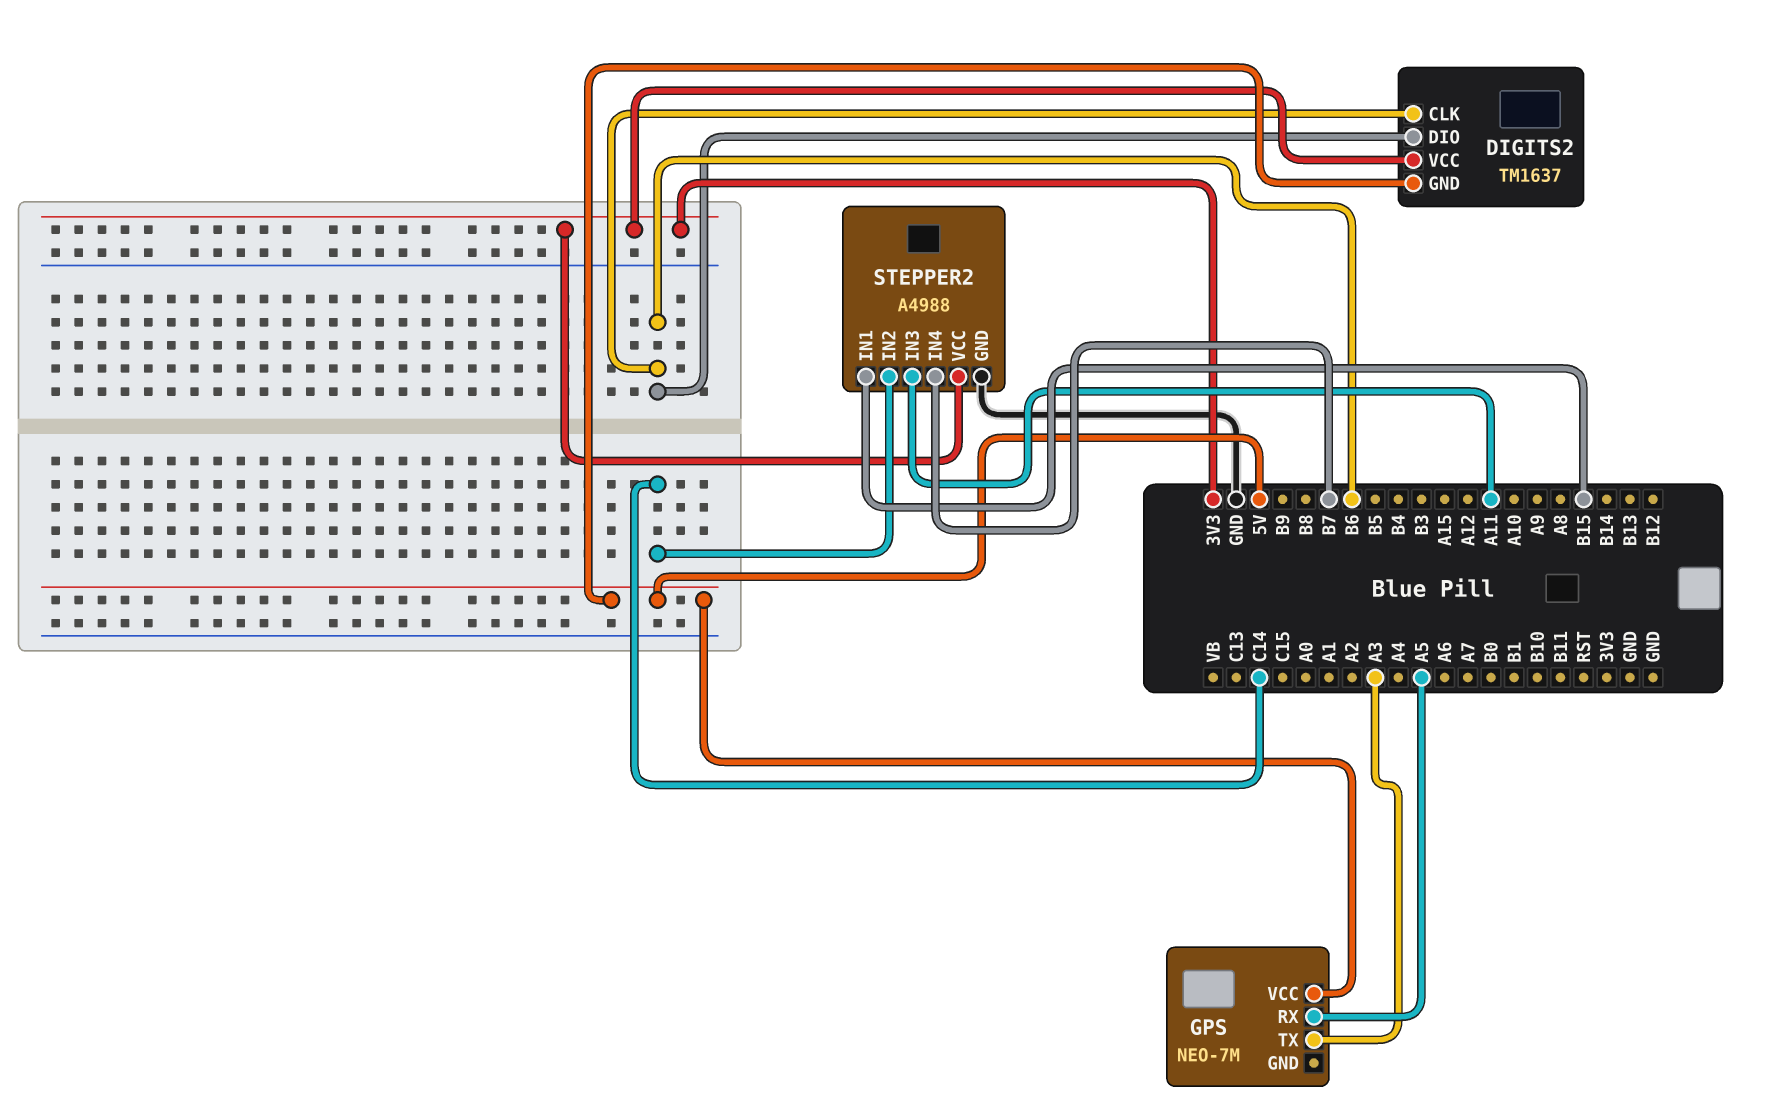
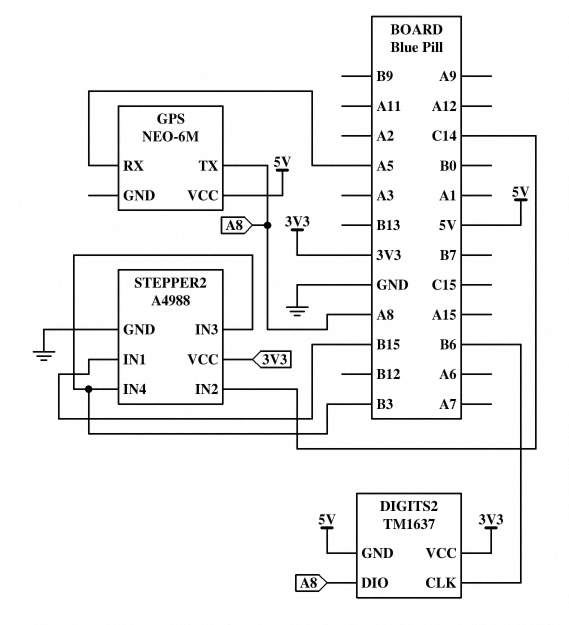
DIGITS2 pin DIO: B6 -> A8
GPS: NEO-7M -> NEO-6M
GPS pin TX: A3 -> A8
STEPPER2 pin IN3: A11 -> B3
STEPPER2 pin IN4: B7 -> B3

